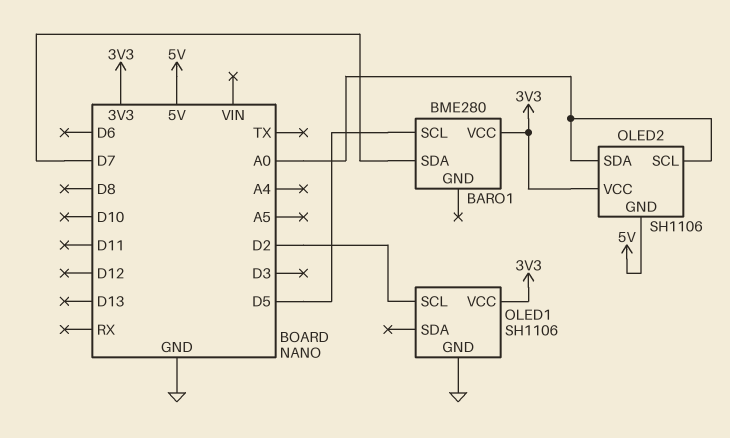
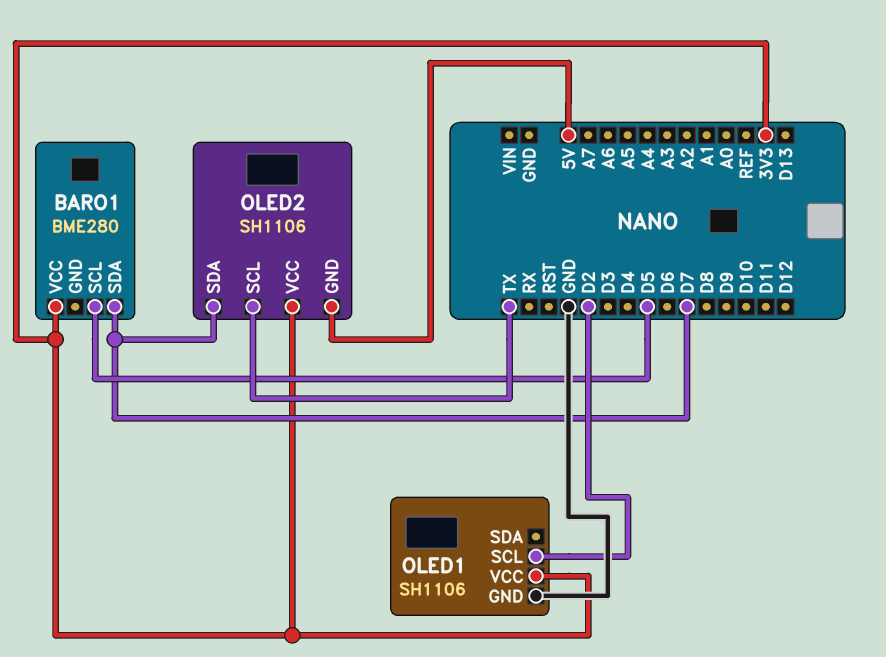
OLED2 pin SCL: A0 -> TX
OLED2 pin SDA: A0 -> D7

